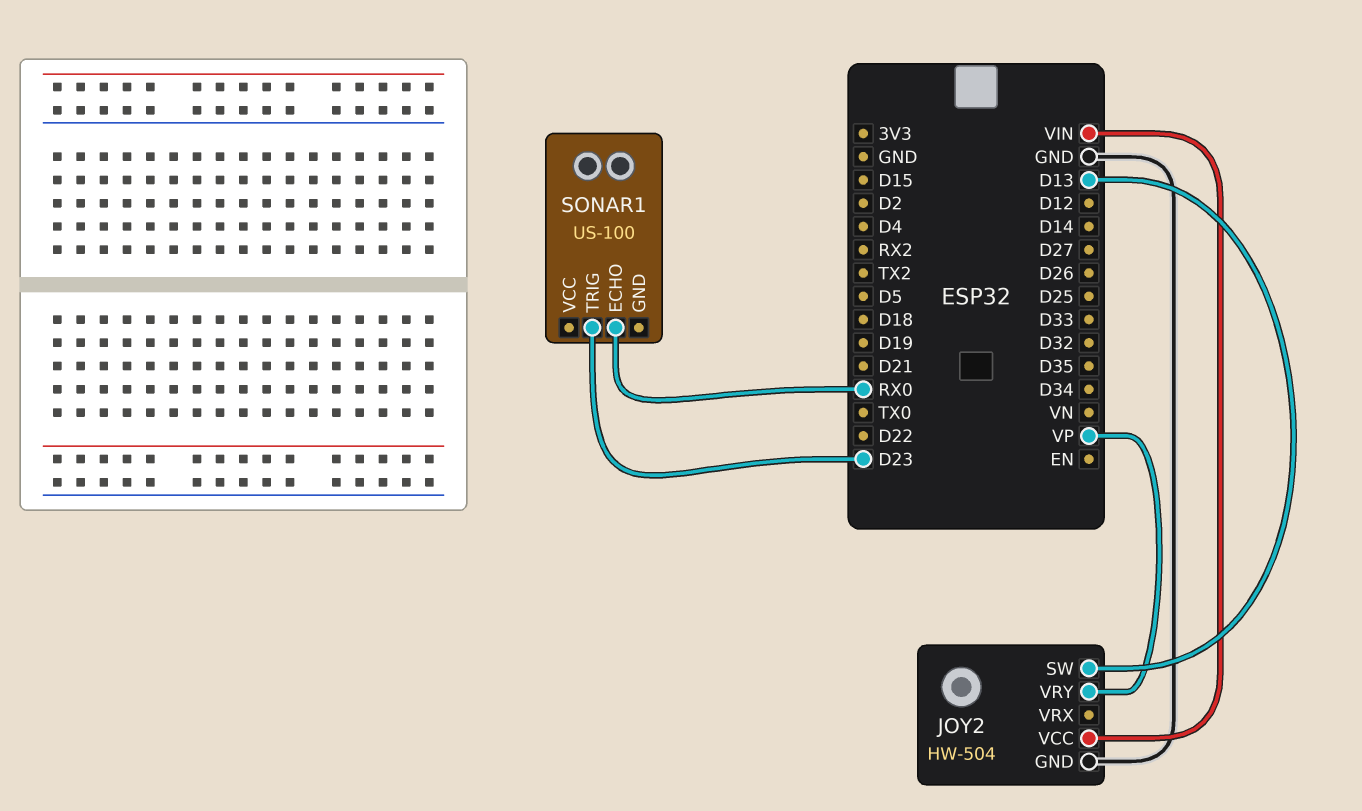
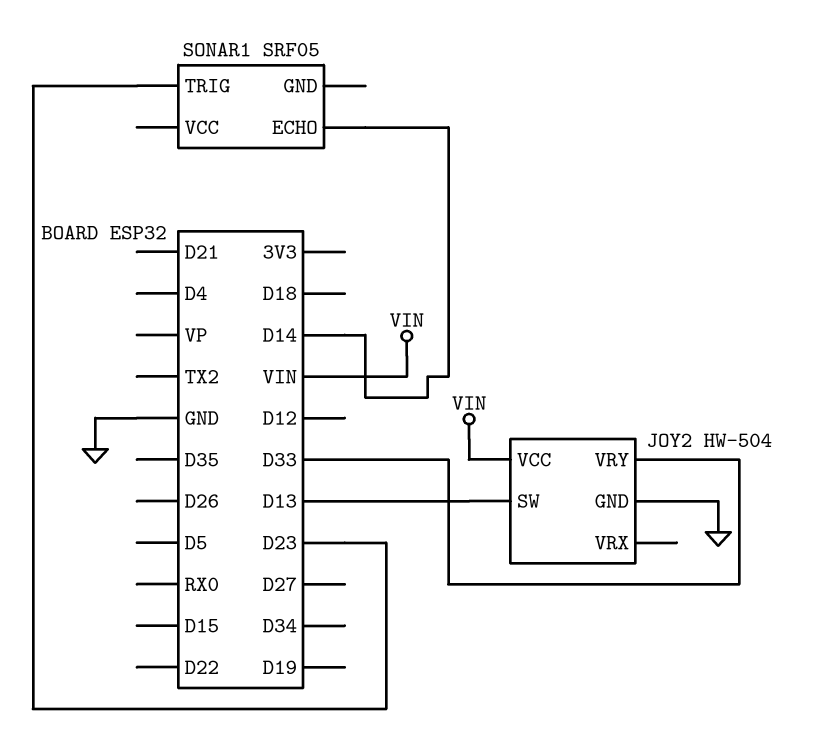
JOY2 pin VRY: VP -> D33
SONAR1: US-100 -> SRF05
SONAR1 pin ECHO: RX0 -> D14

